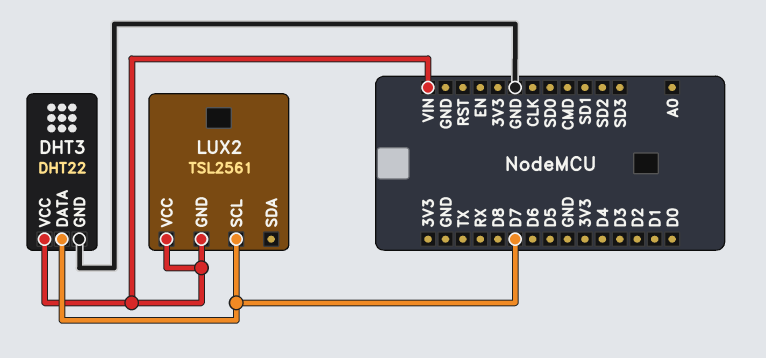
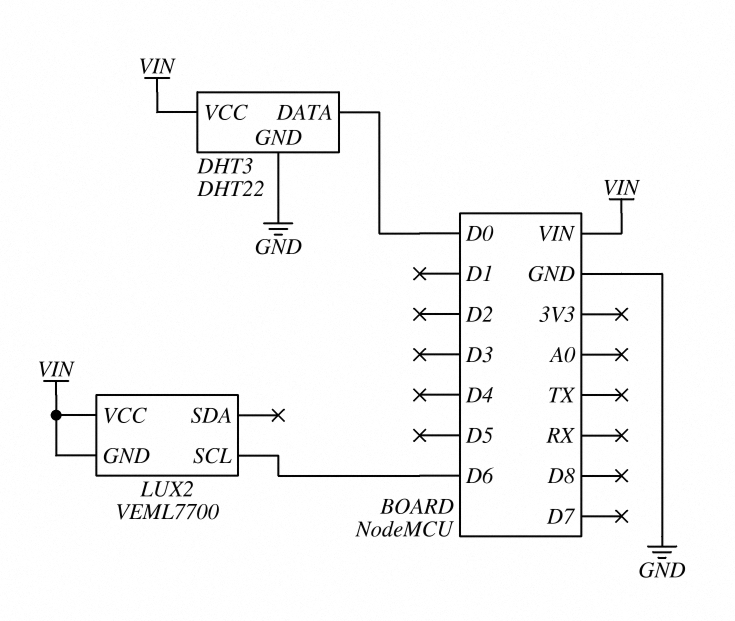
DHT3 pin DATA: D7 -> D0
LUX2: TSL2561 -> VEML7700
LUX2 pin SCL: D7 -> D6

